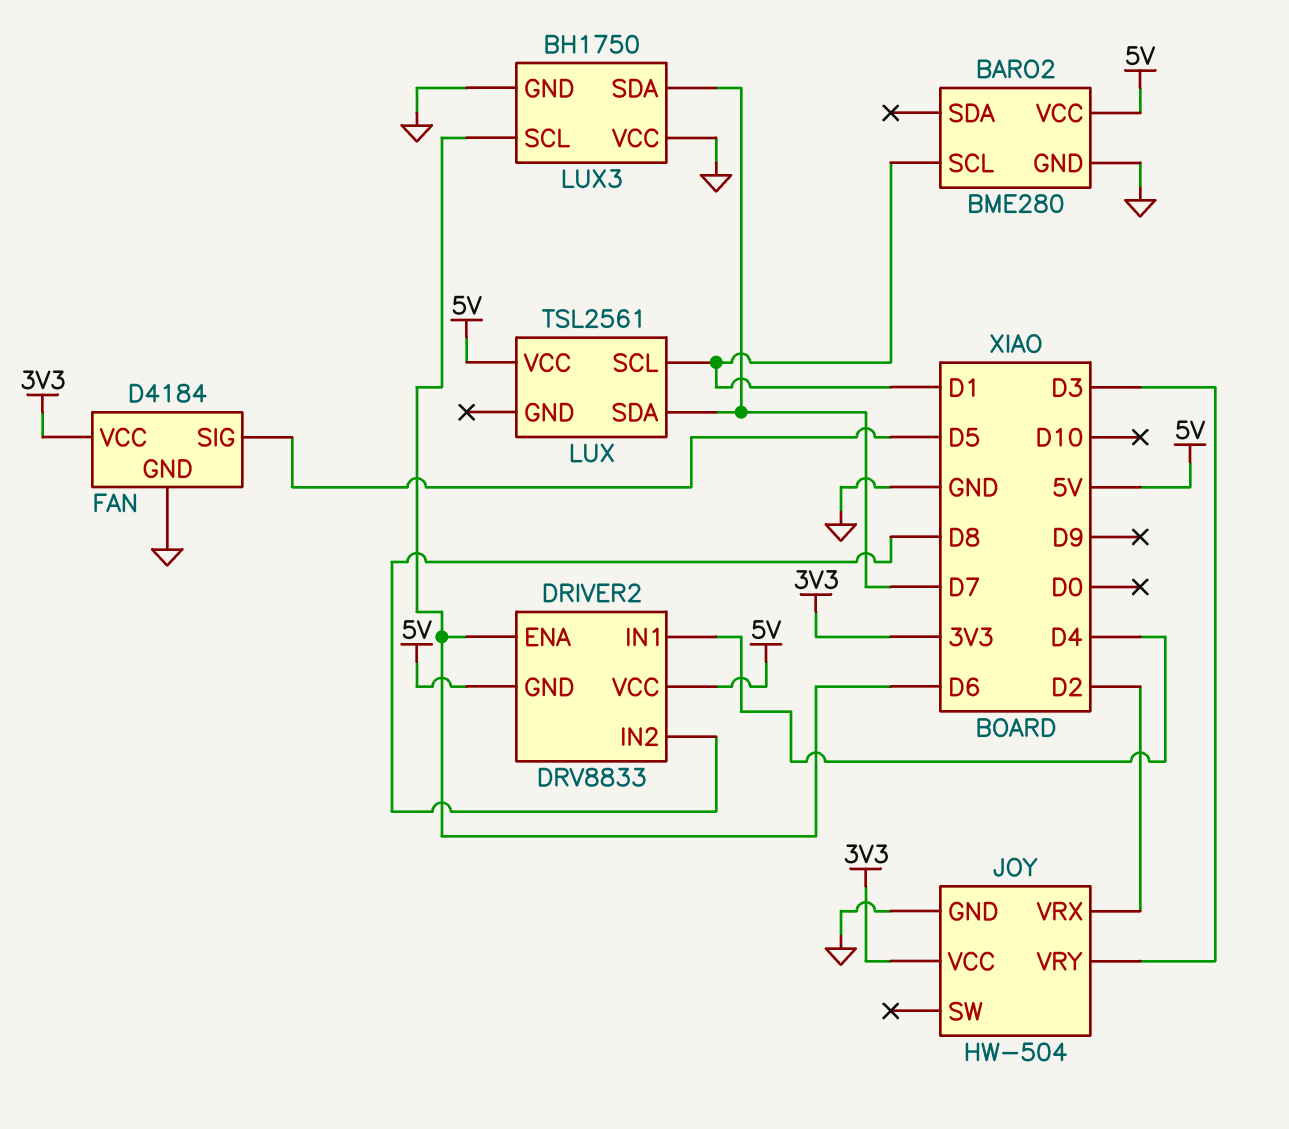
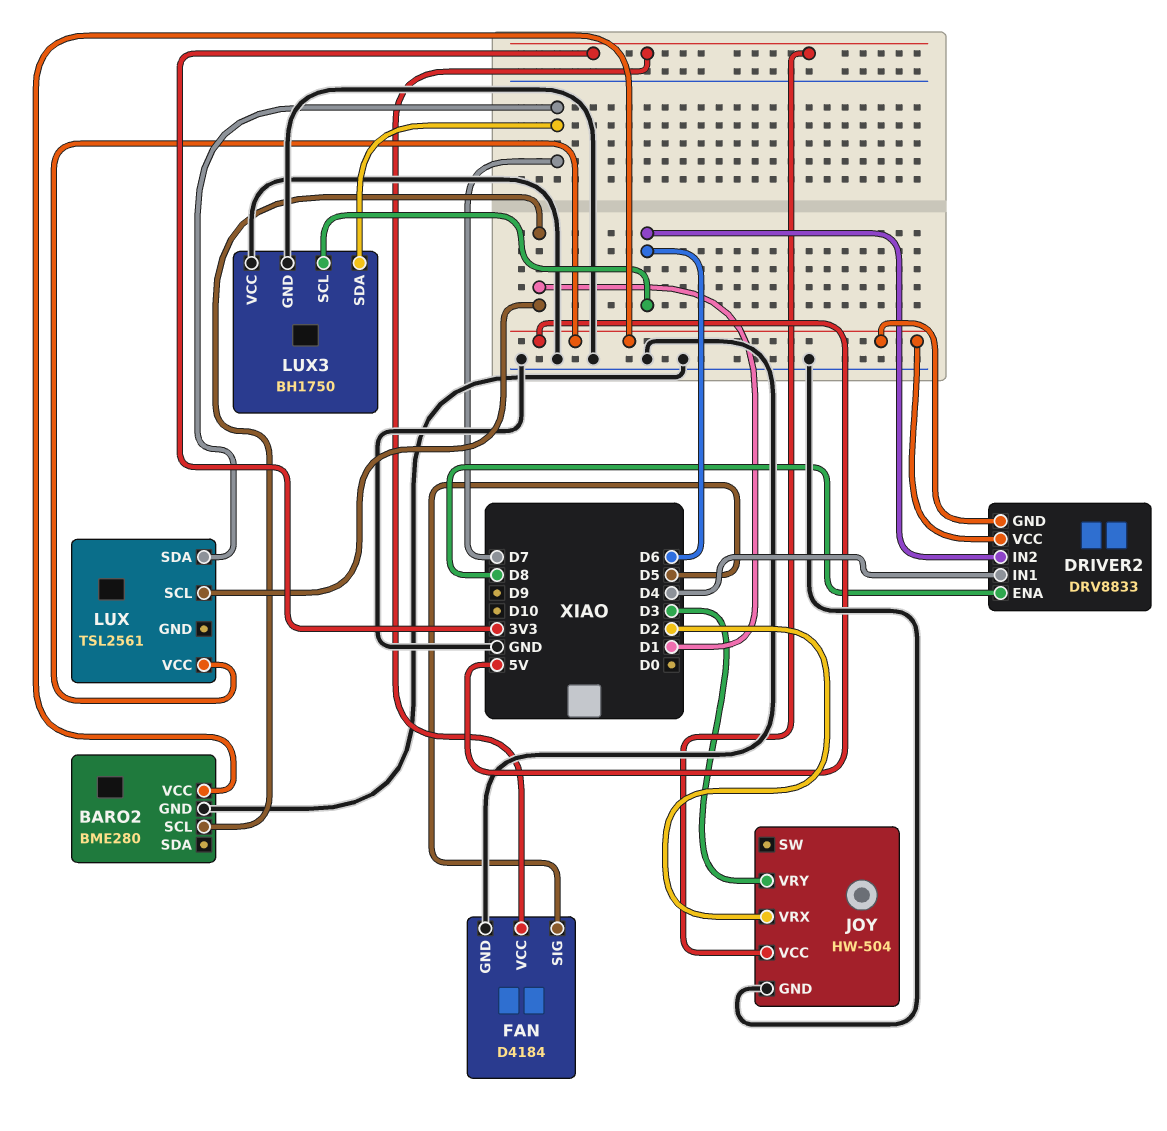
DRIVER2 pin ENA: D6 -> D8
DRIVER2 pin IN2: D8 -> D6

